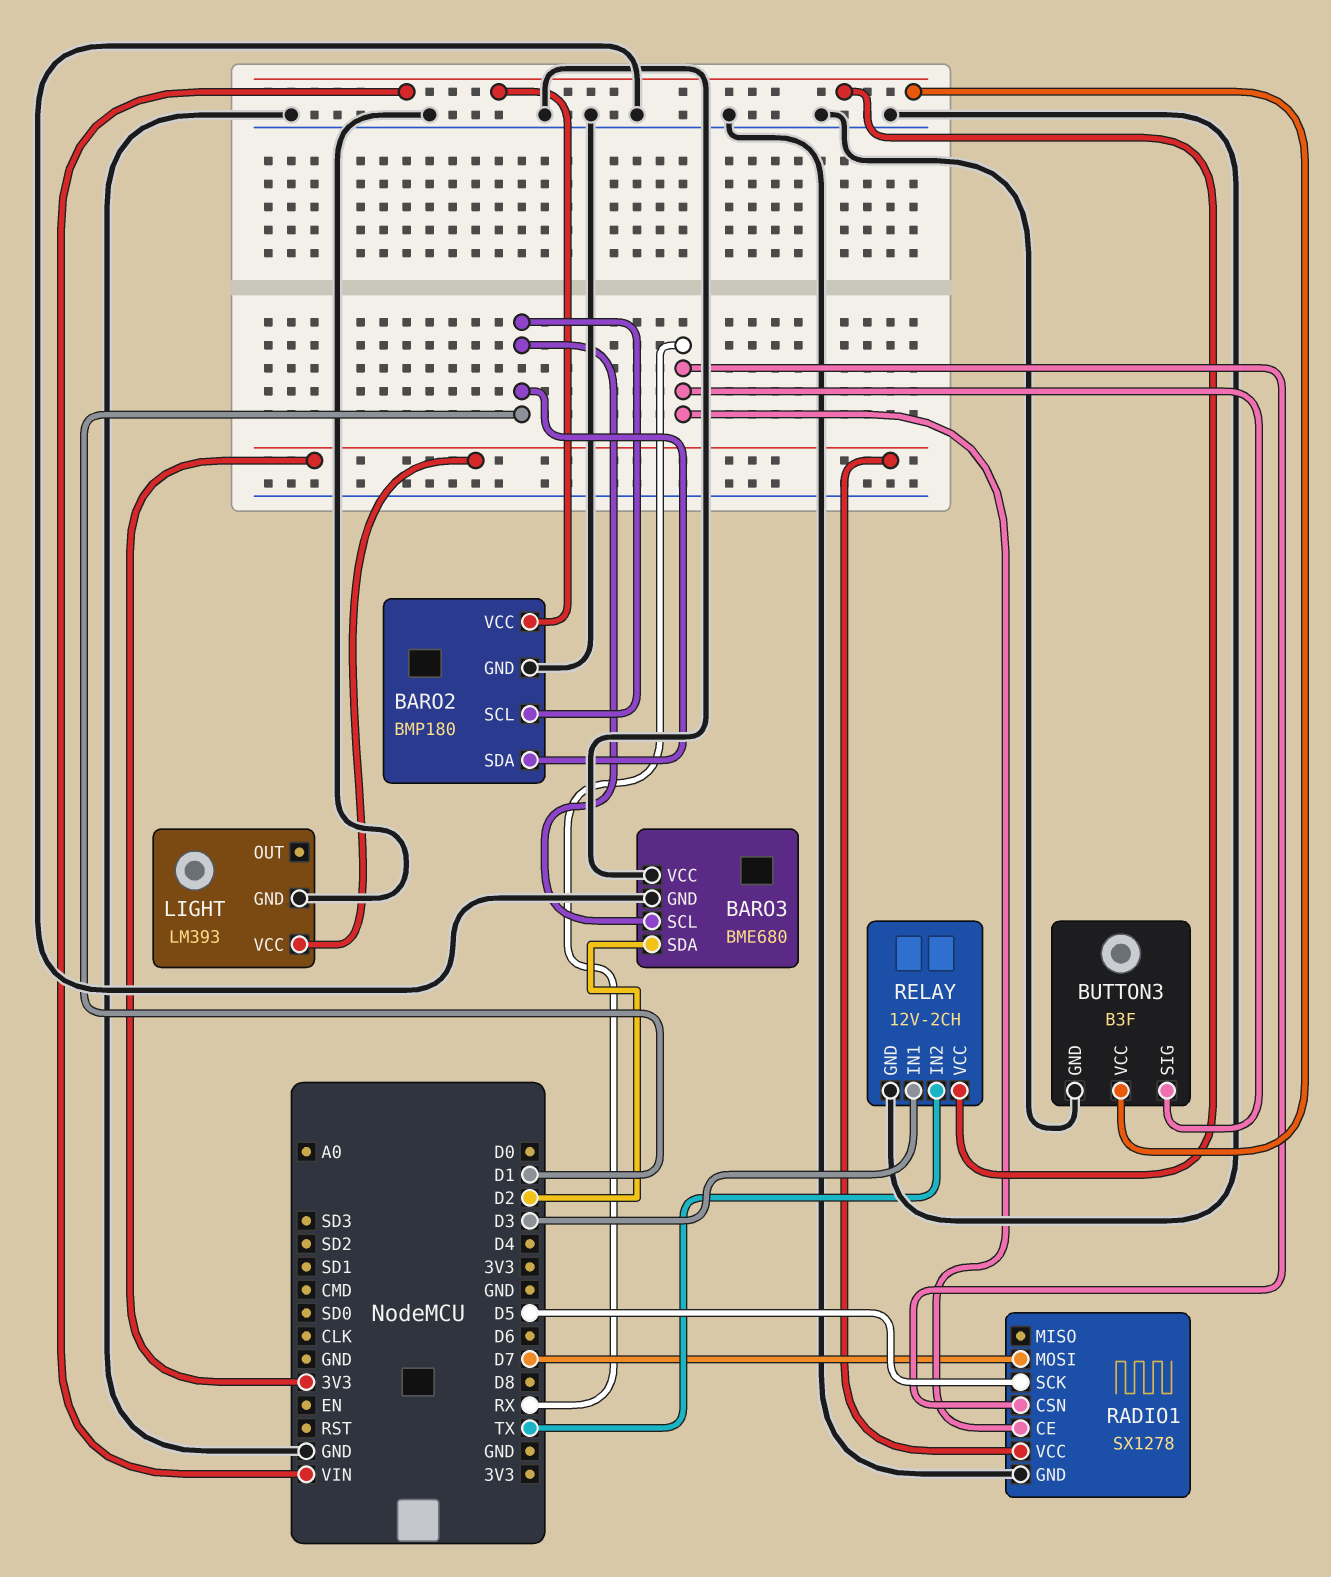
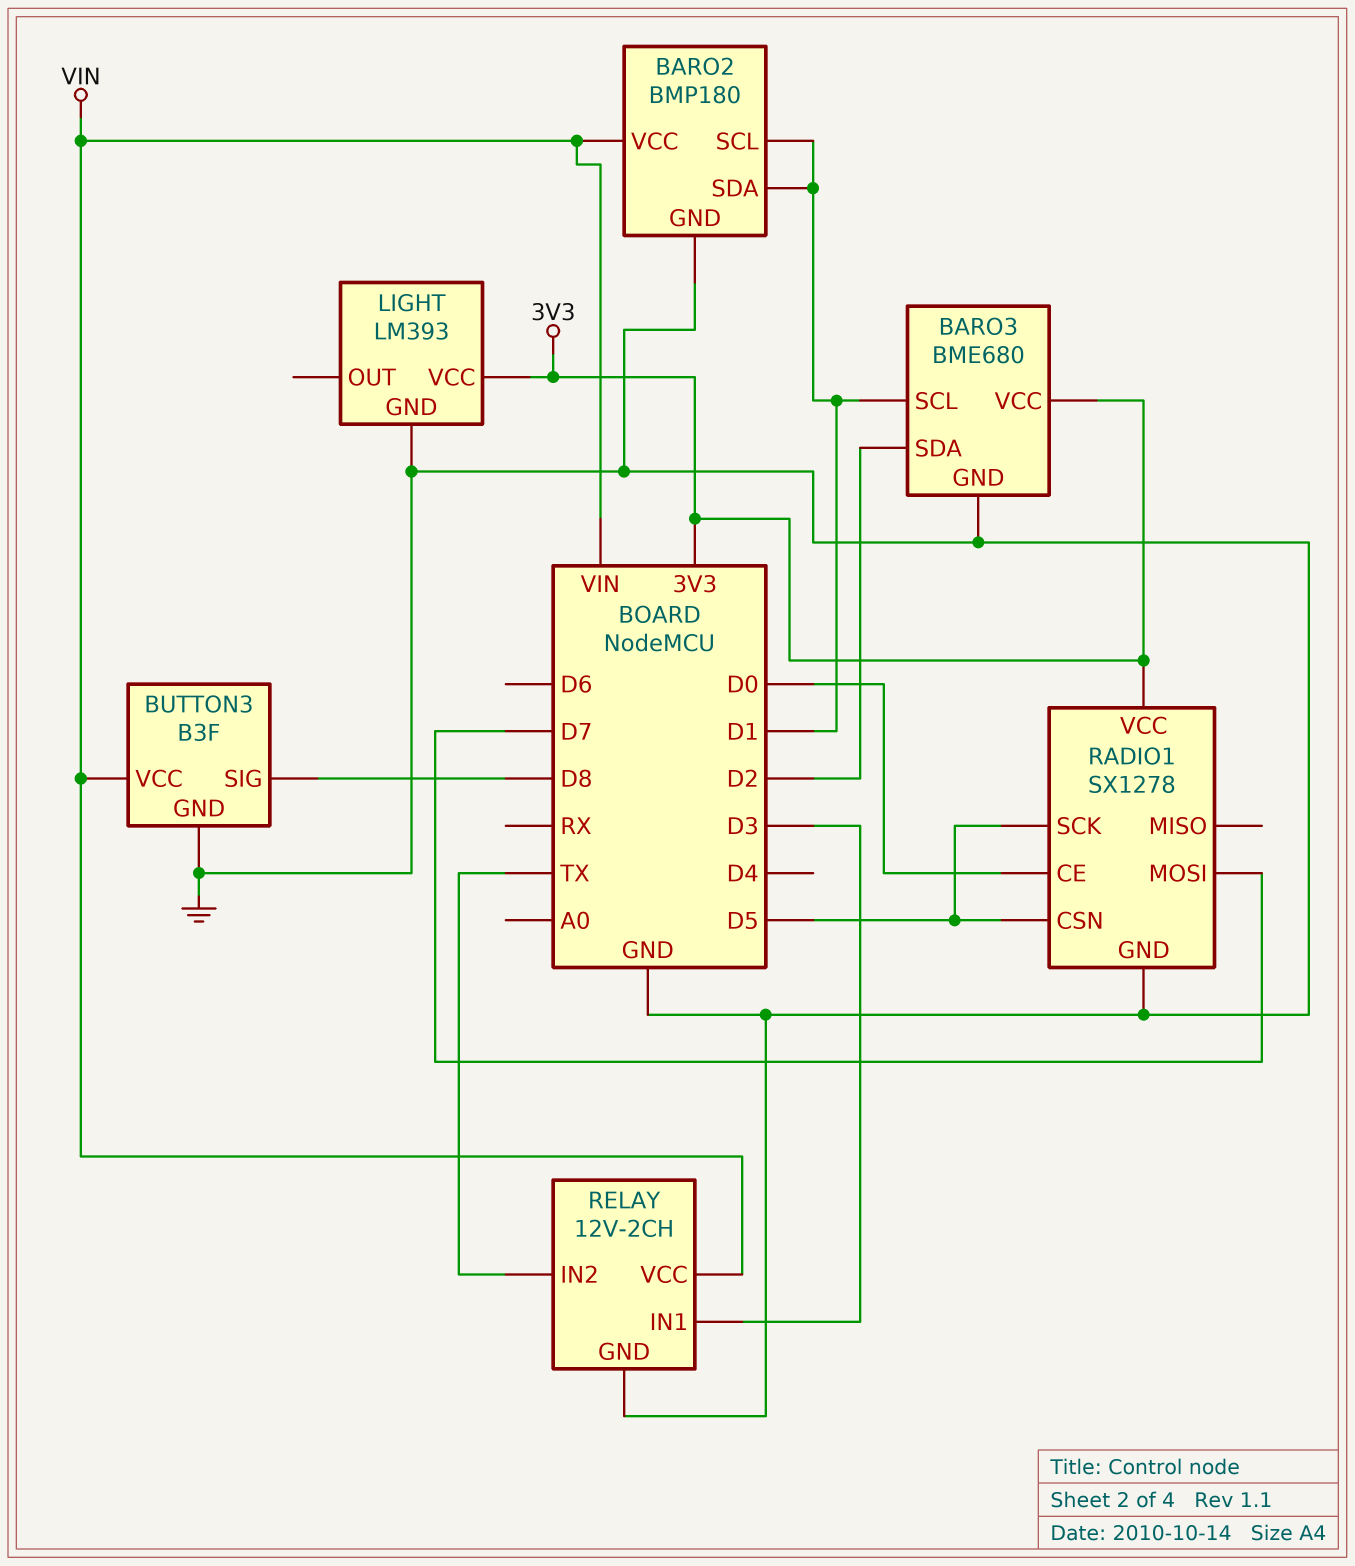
BARO3 pin VCC: GND -> 3V3
BUTTON3 pin SIG: RX -> D8
RADIO1 pin CE: RX -> D0
RADIO1 pin CSN: RX -> D5

